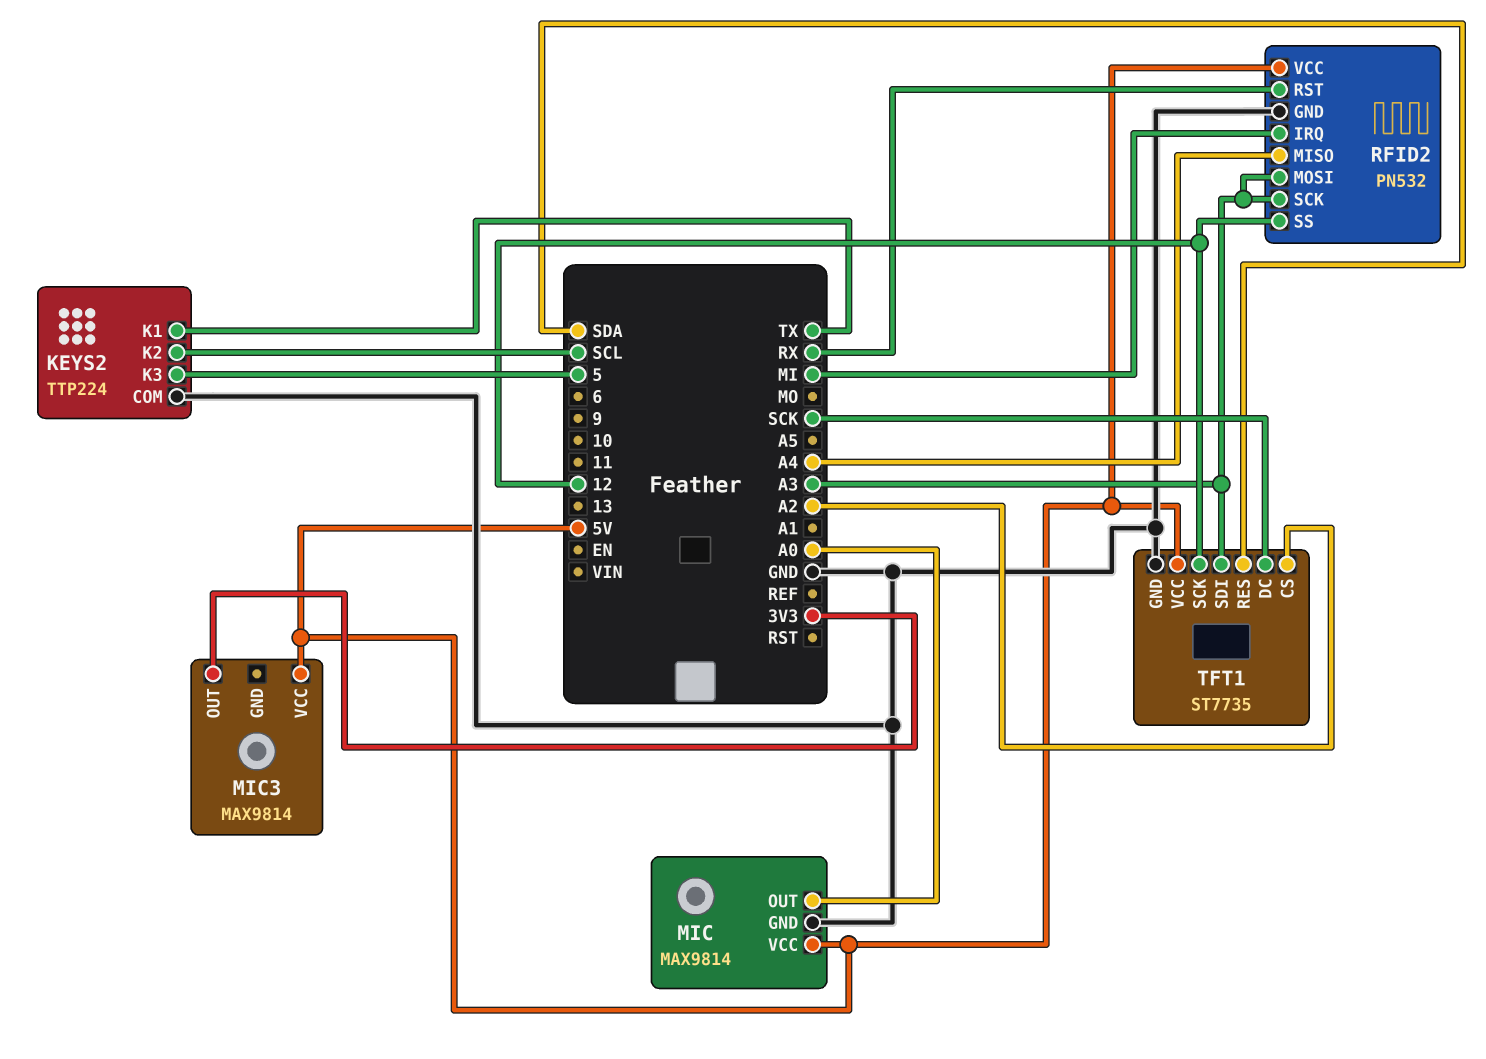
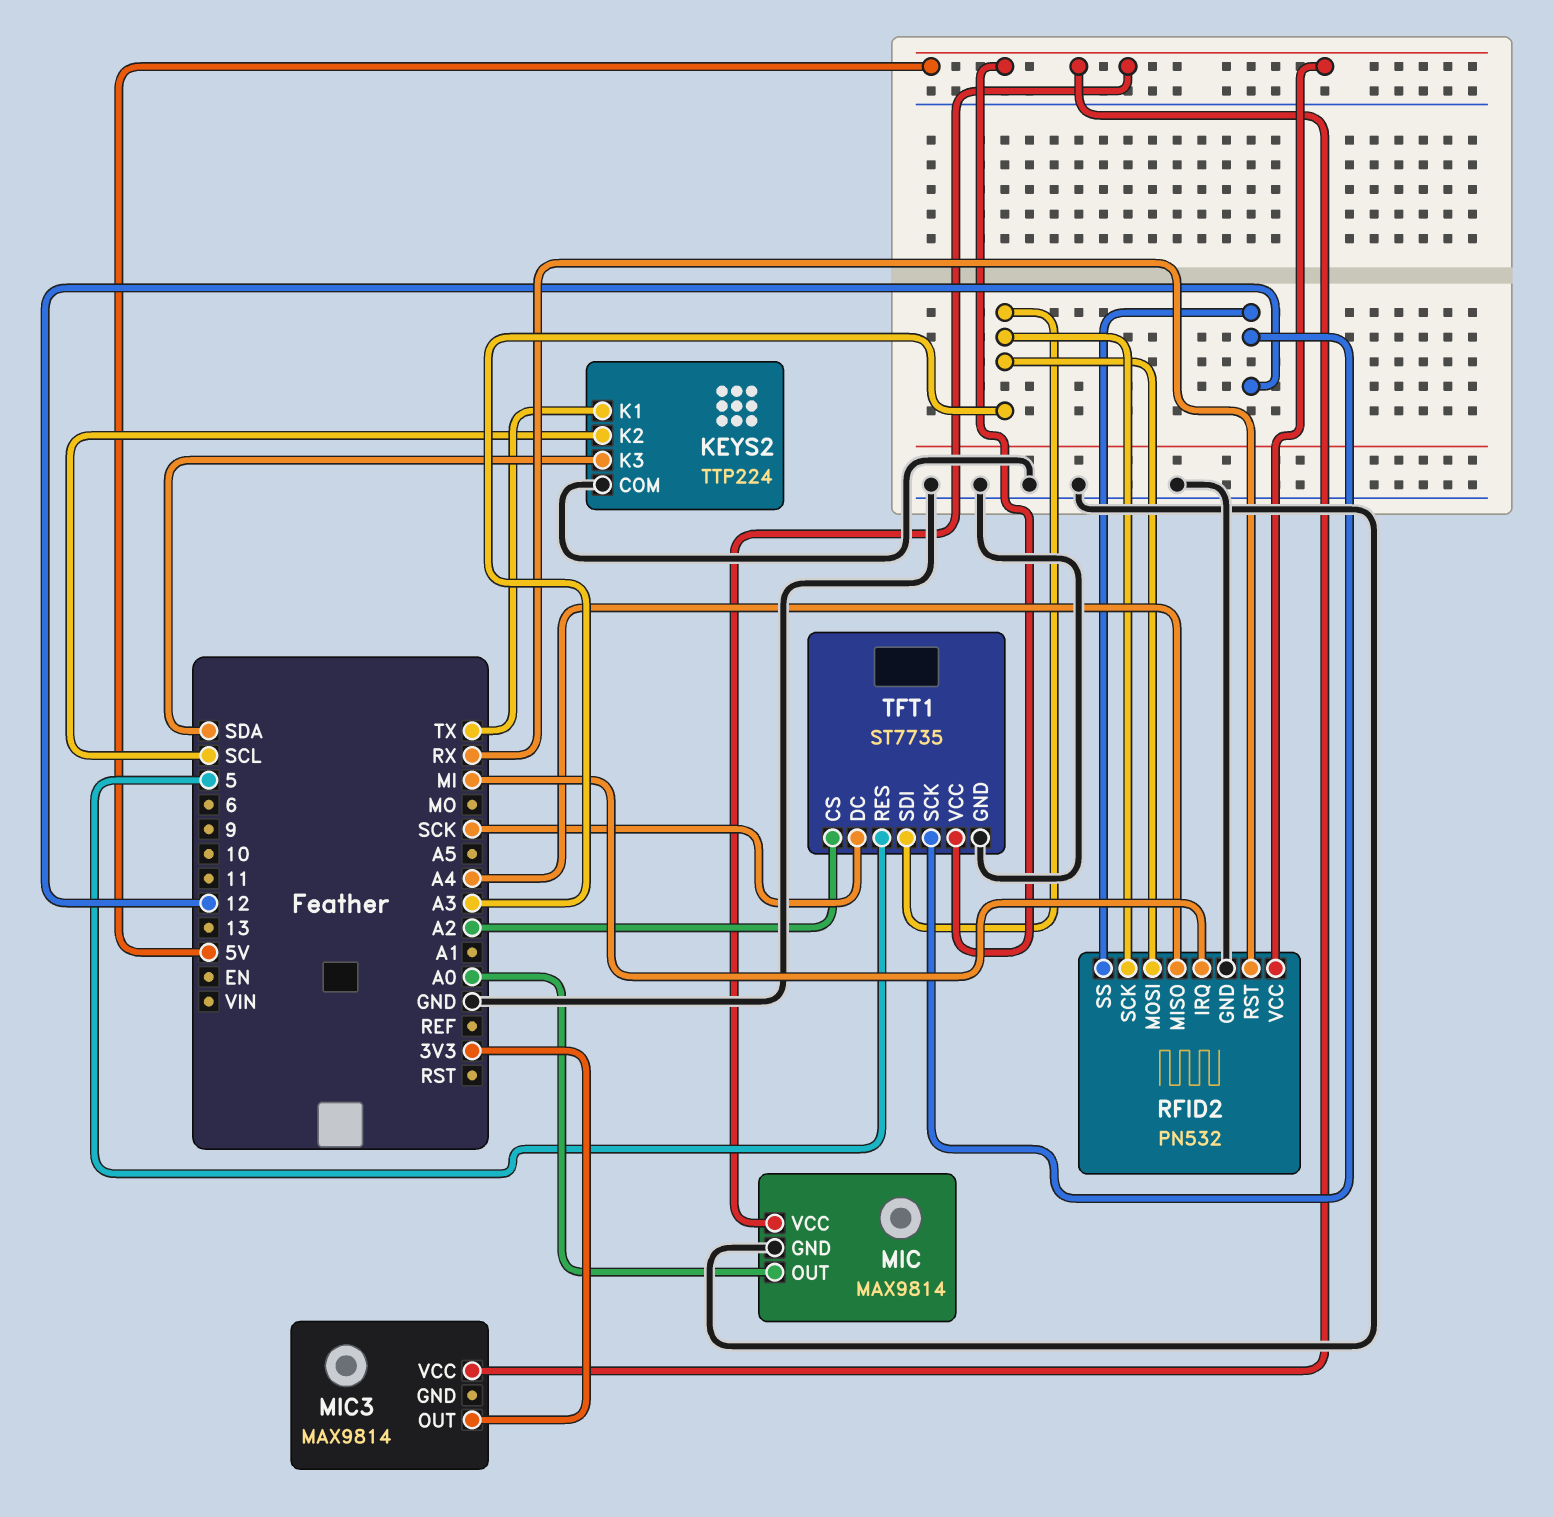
KEYS2 pin K3: 5 -> SDA
TFT1 pin RES: SDA -> 5

